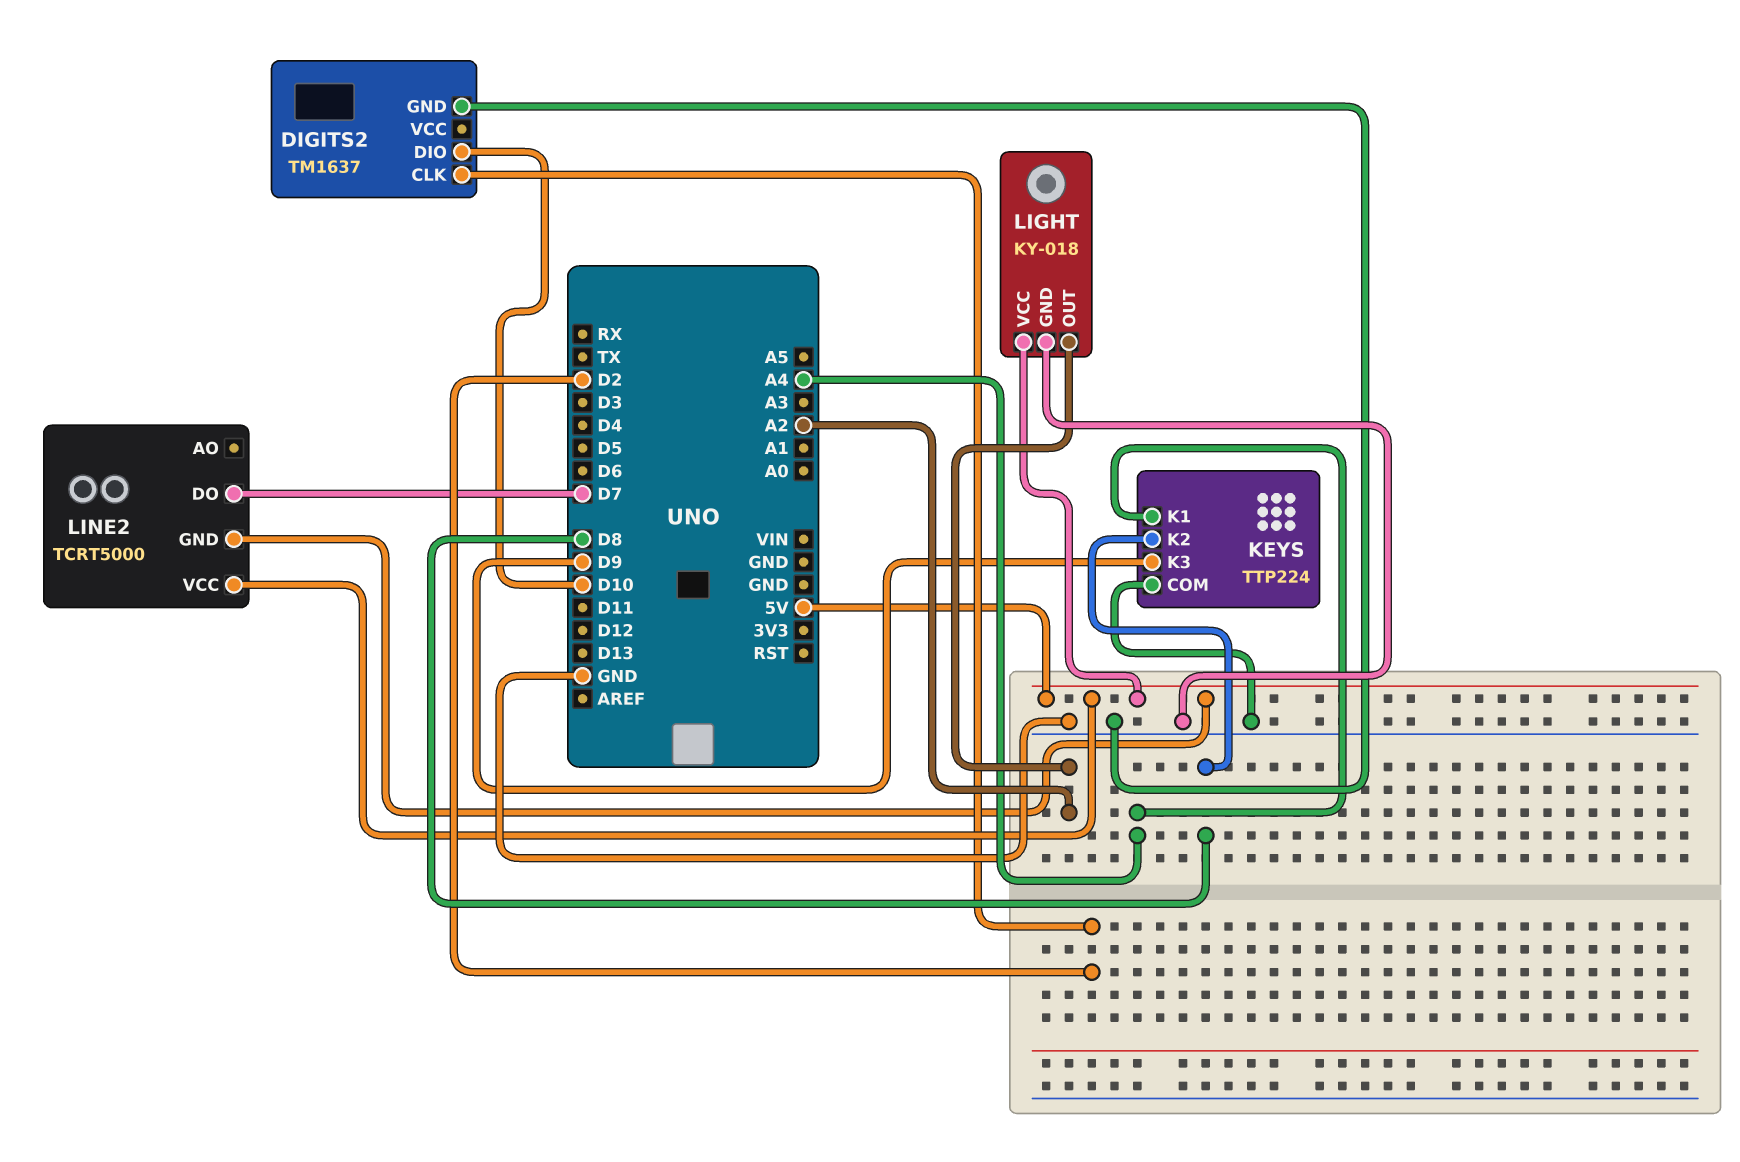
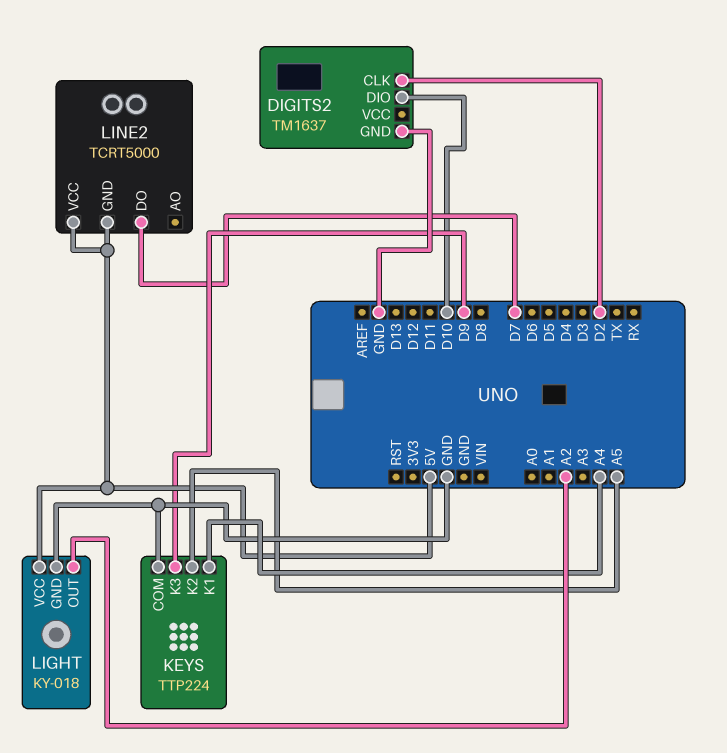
KEYS pin K2: D8 -> A5

